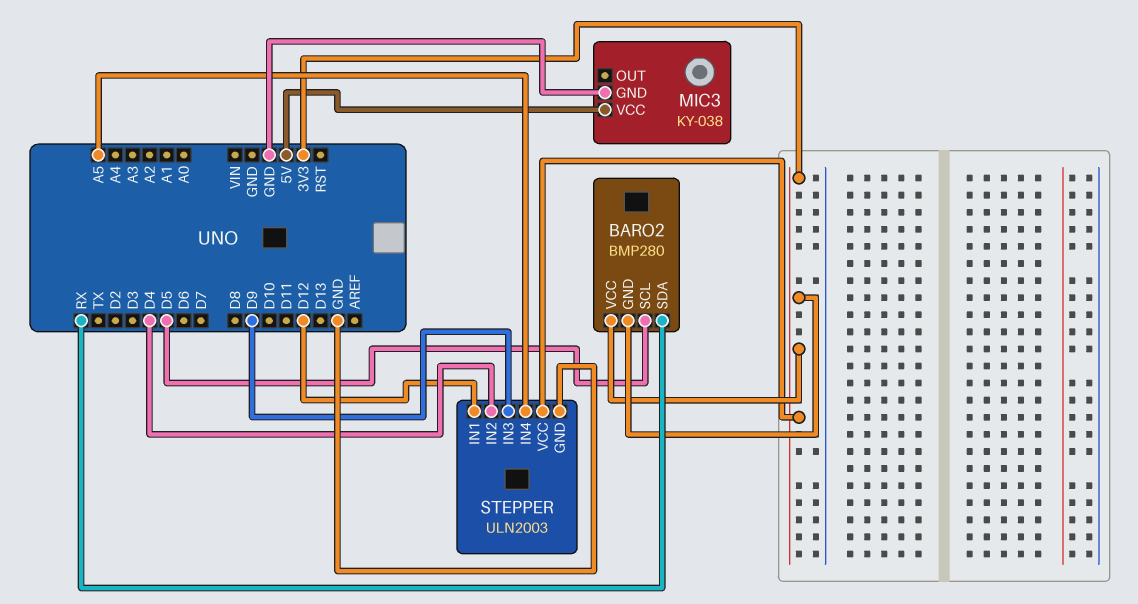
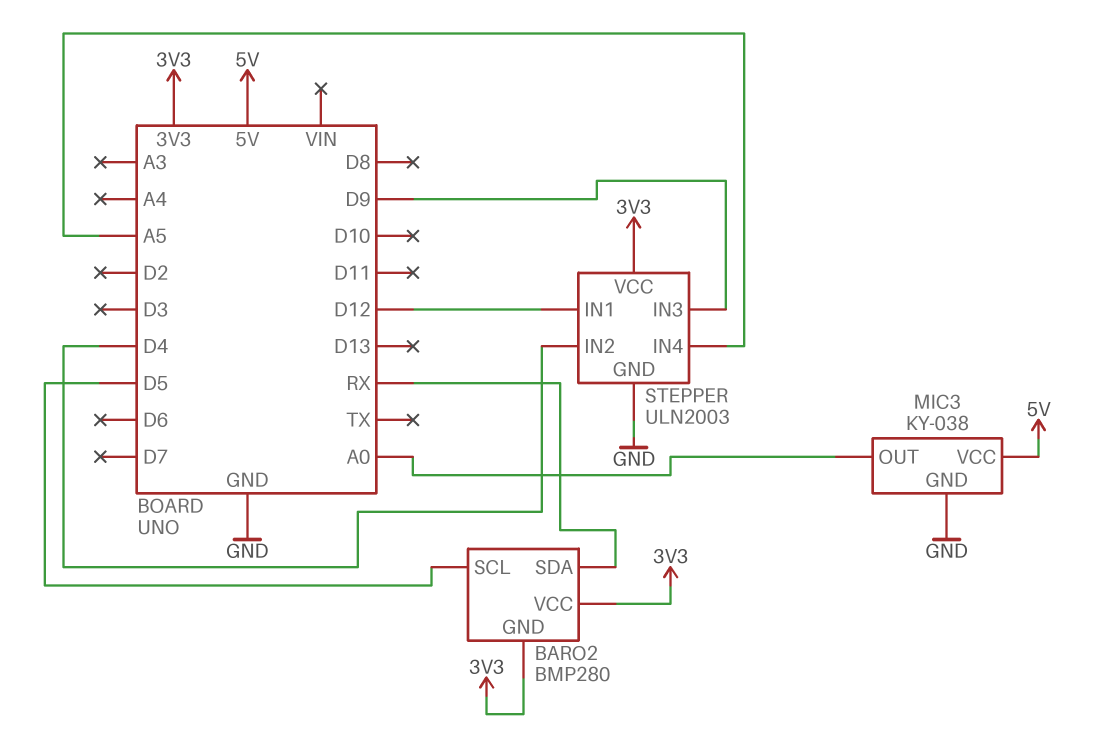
MIC3 pin OUT: none -> A0

